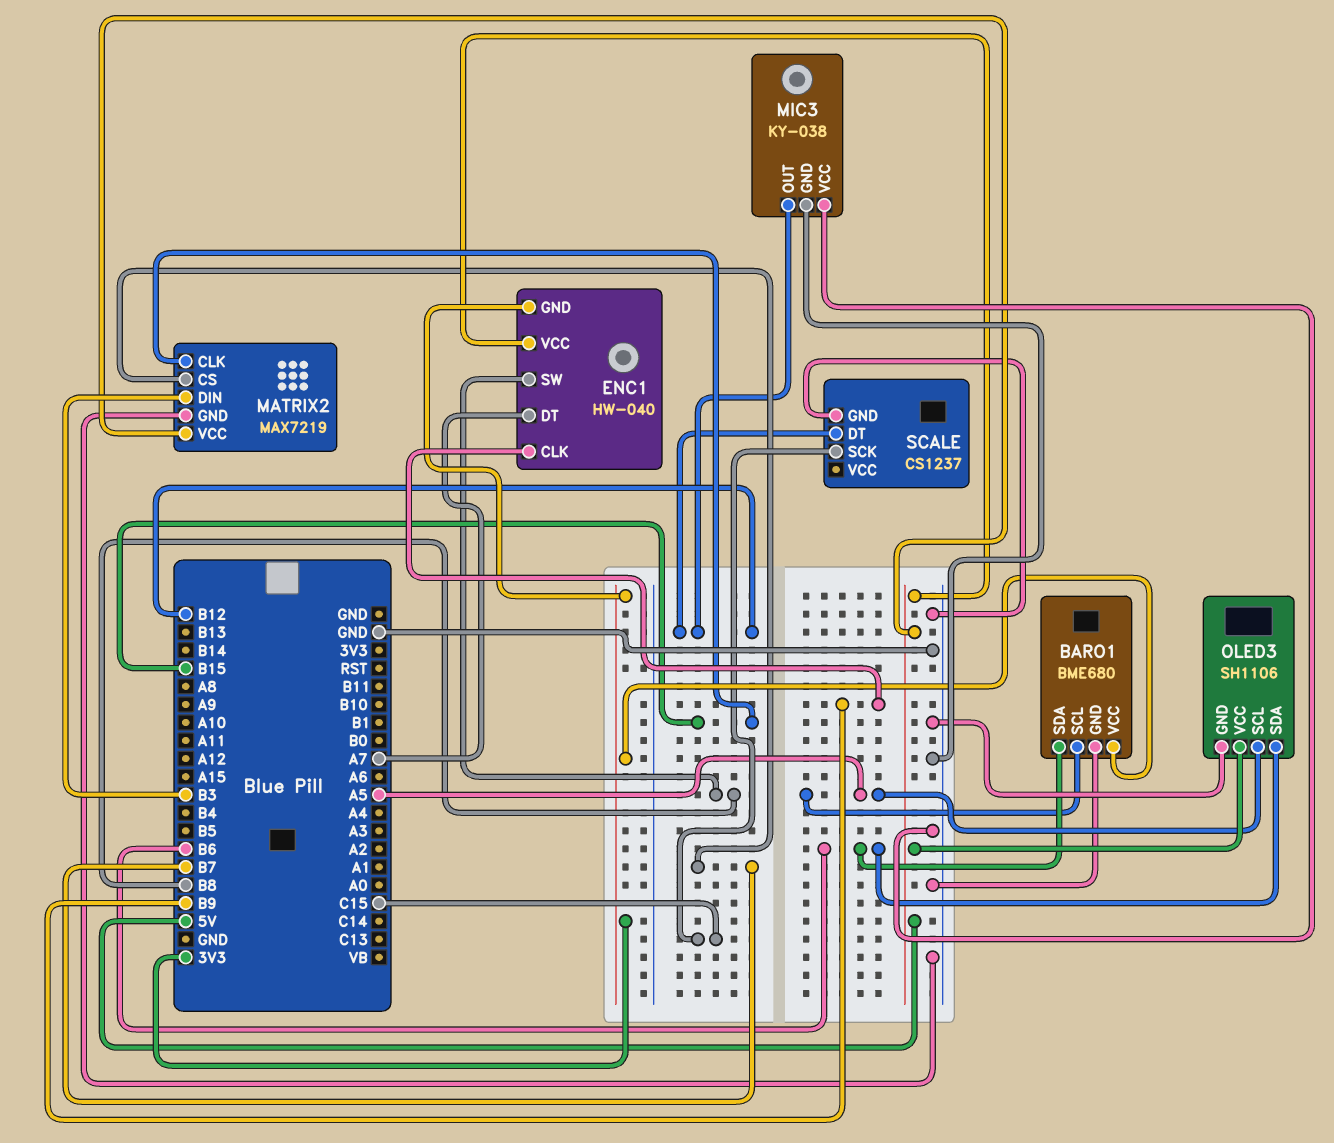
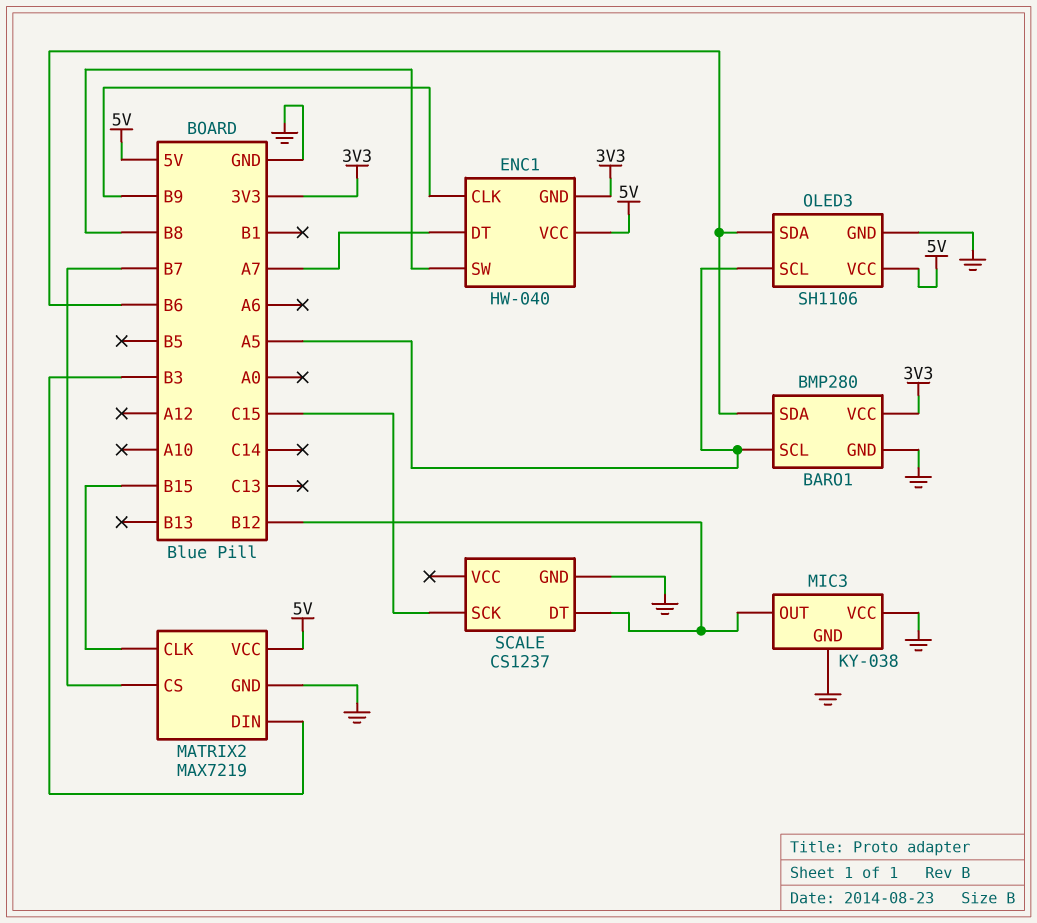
BARO1: BME680 -> BMP280

